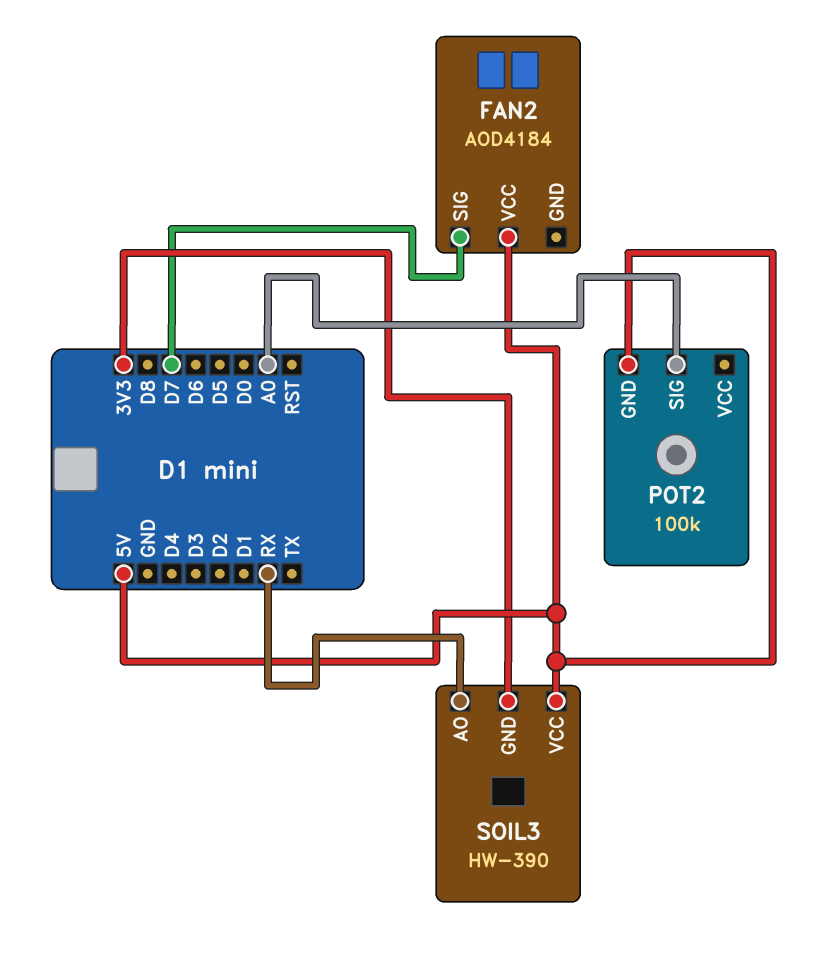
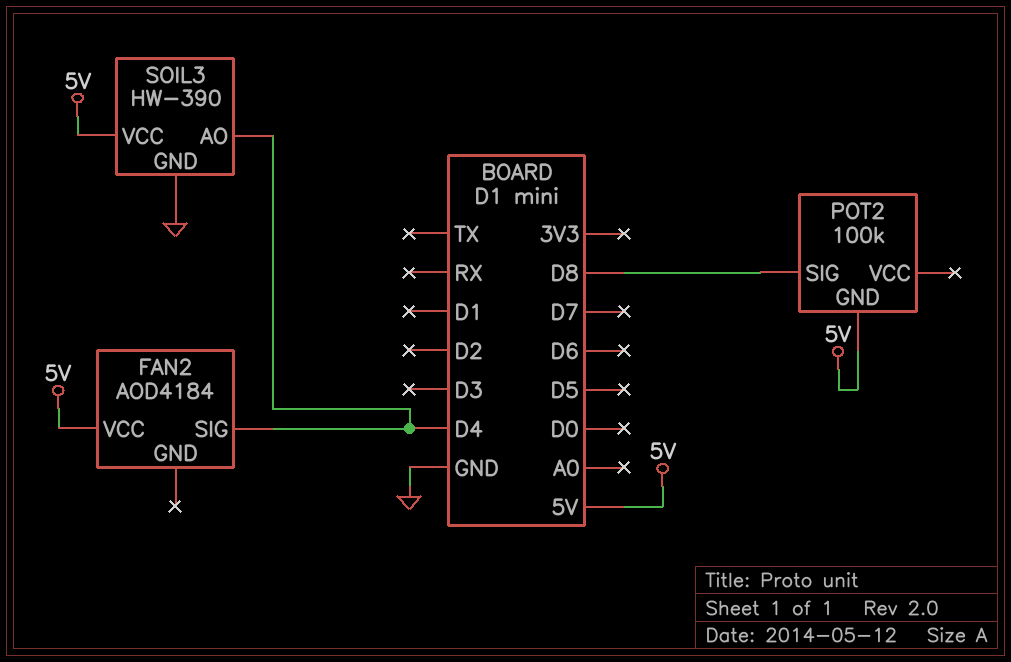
FAN2 pin SIG: D7 -> D4
POT2 pin SIG: A0 -> D8
SOIL3 pin AO: RX -> D4
SOIL3 pin GND: 3V3 -> GND

